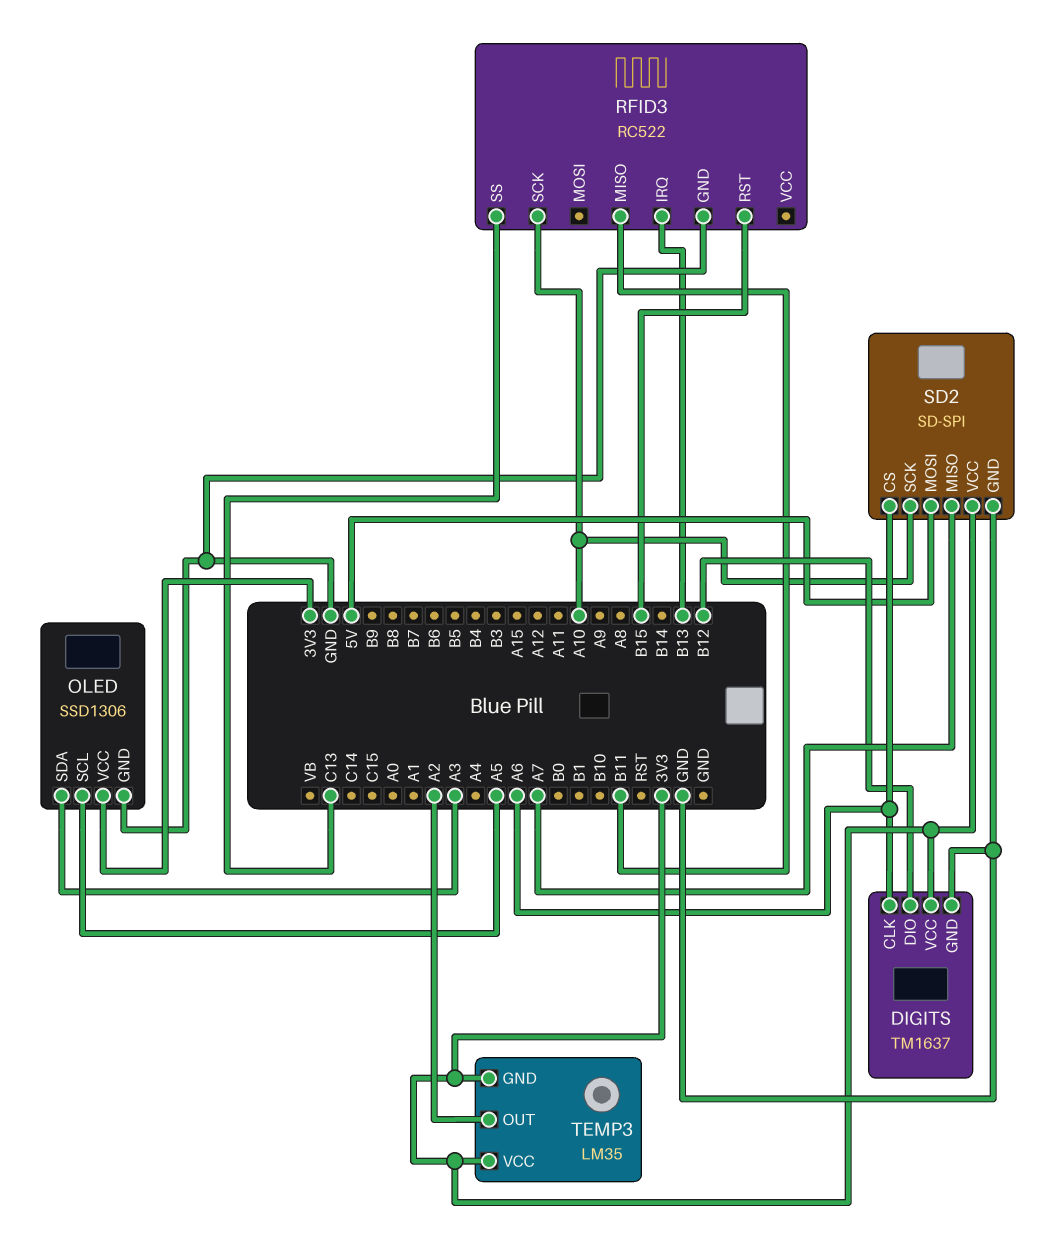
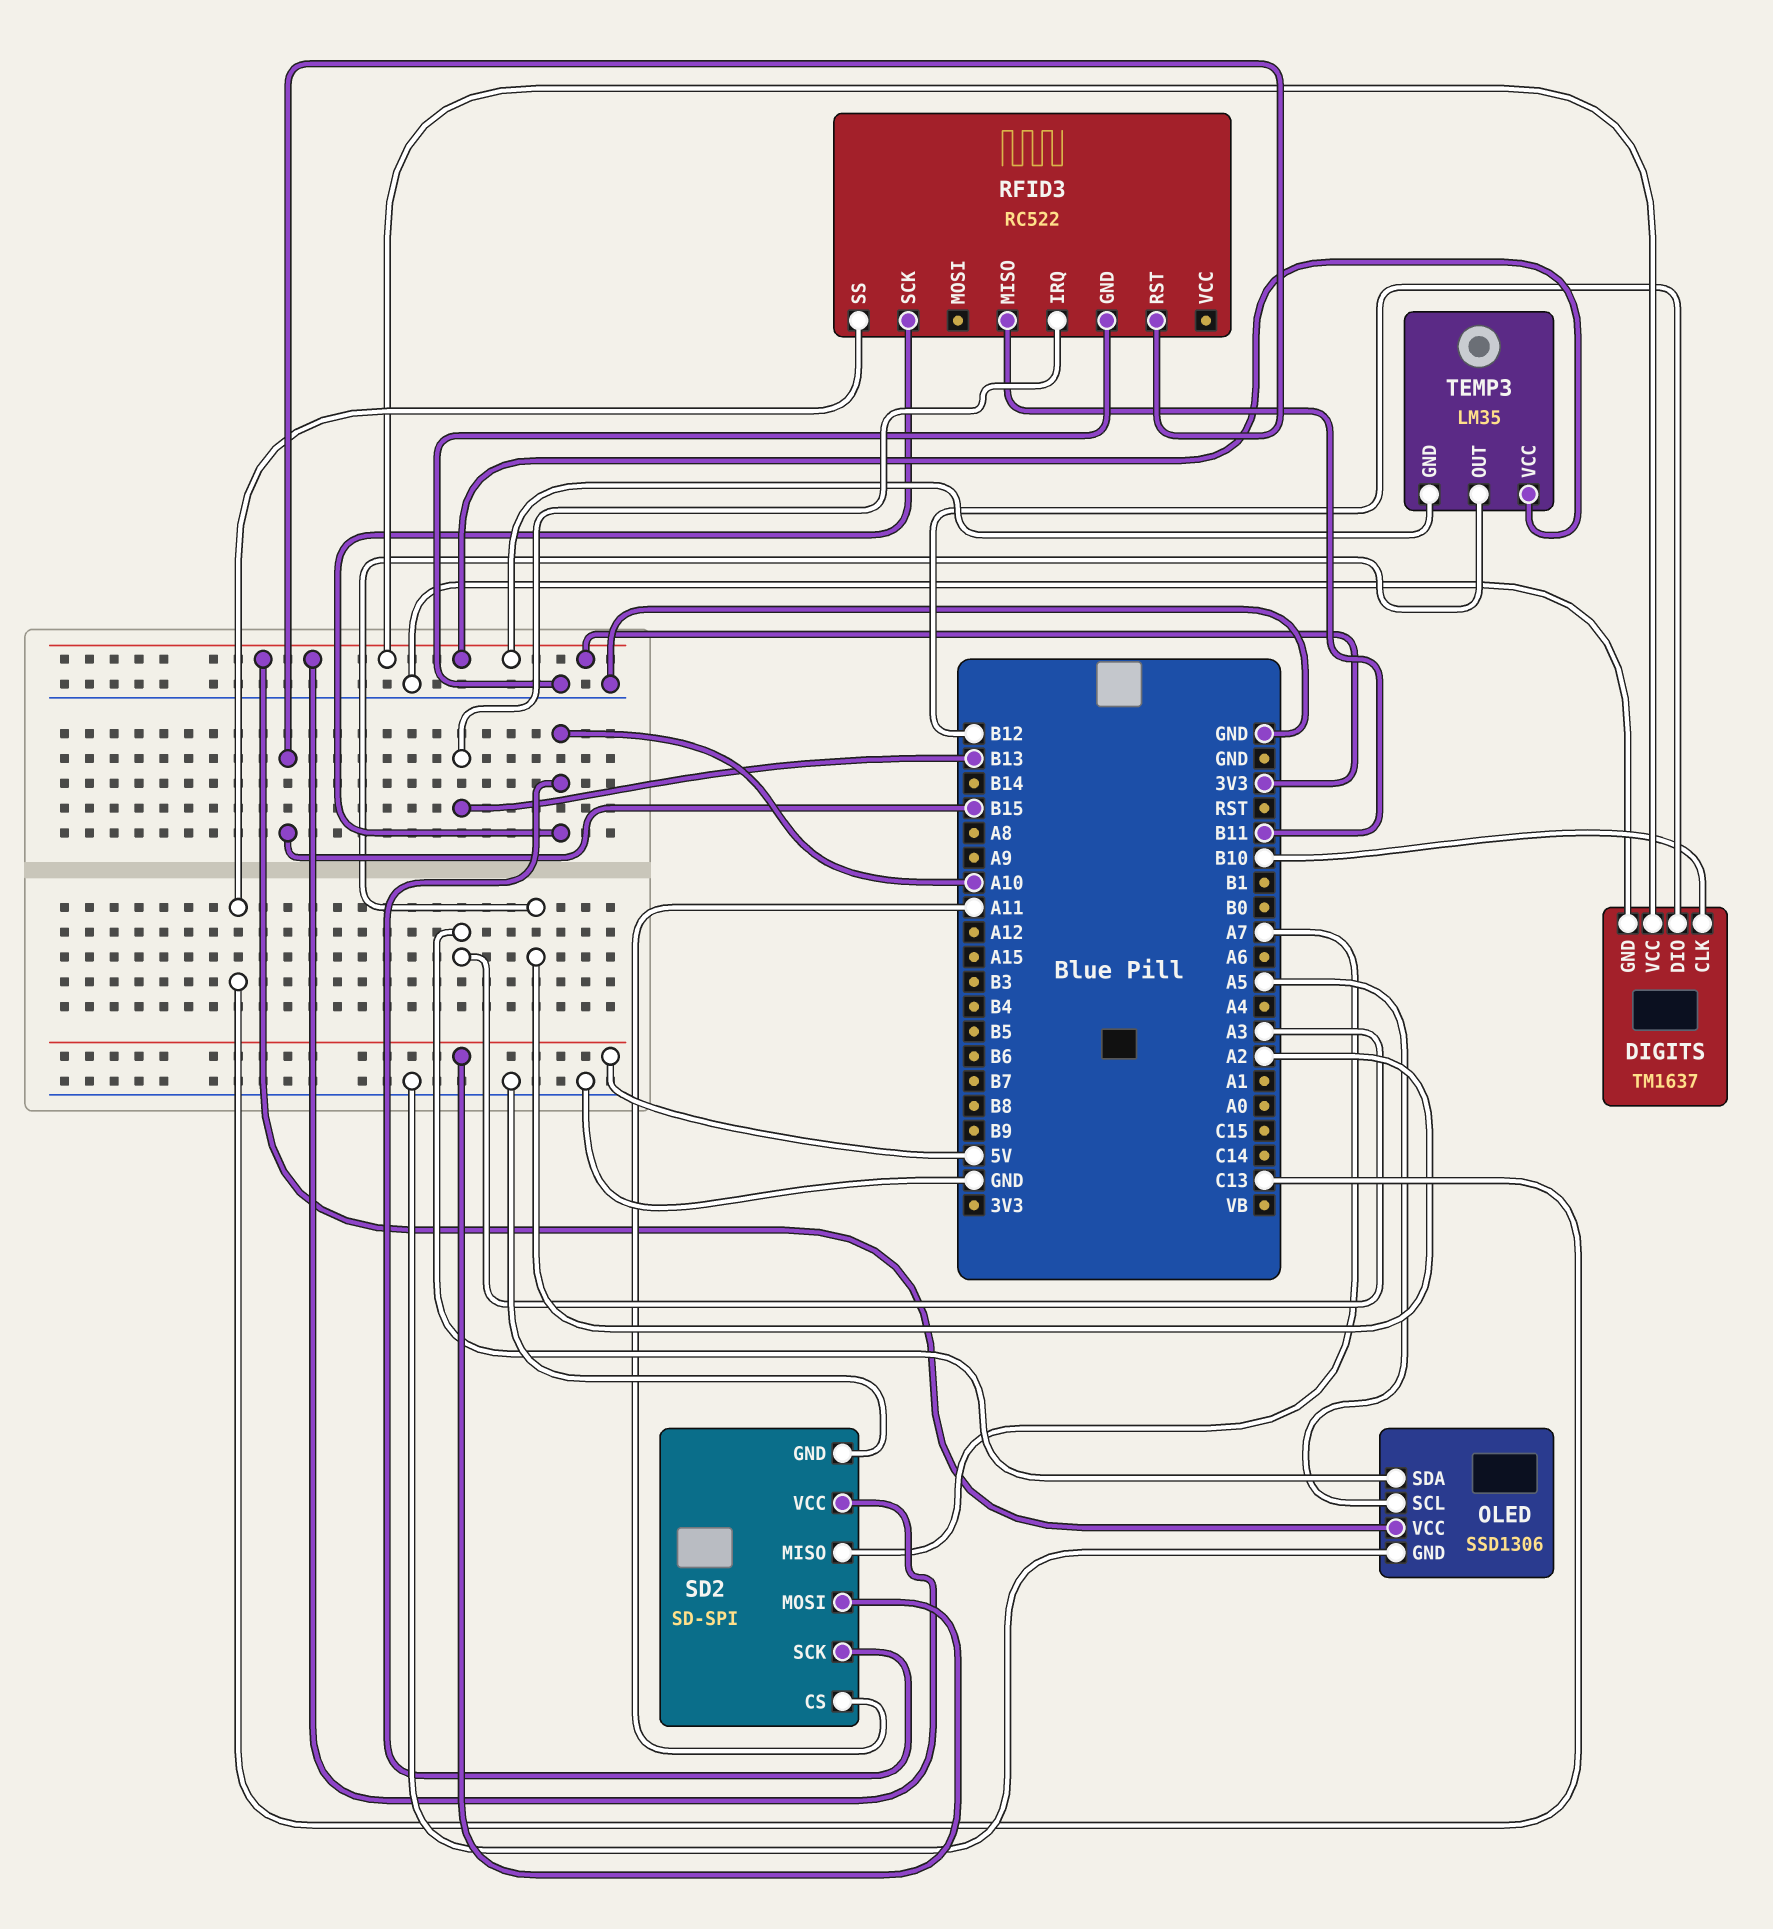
DIGITS pin CLK: A6 -> B10
SD2 pin CS: A6 -> A11

